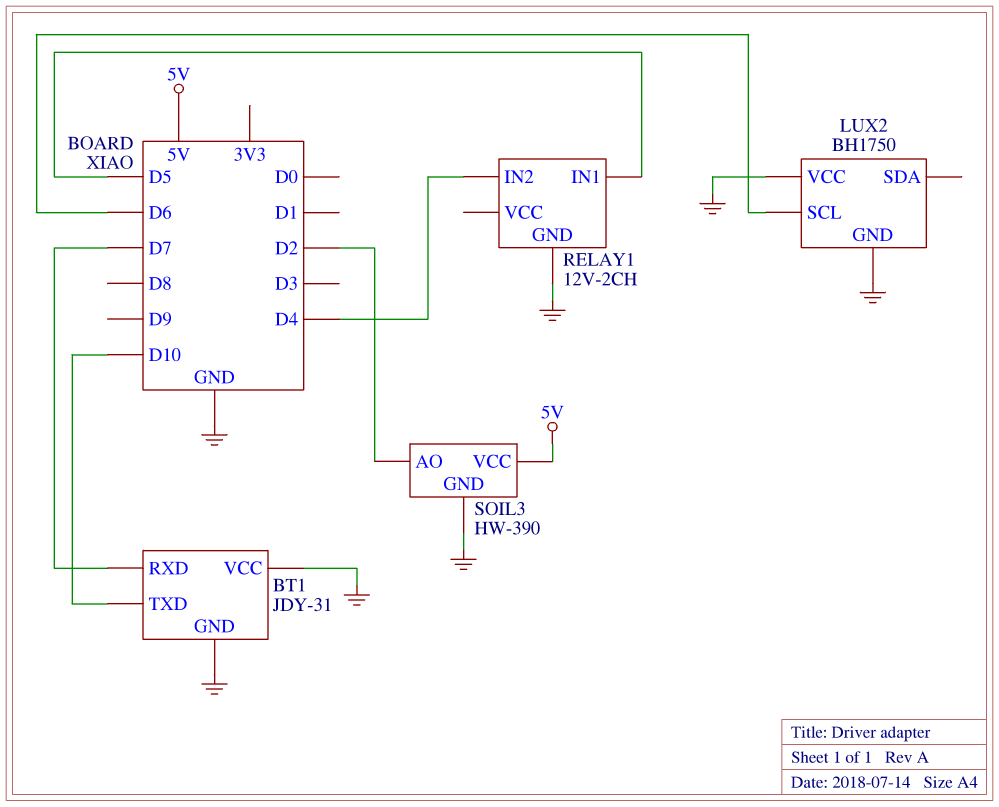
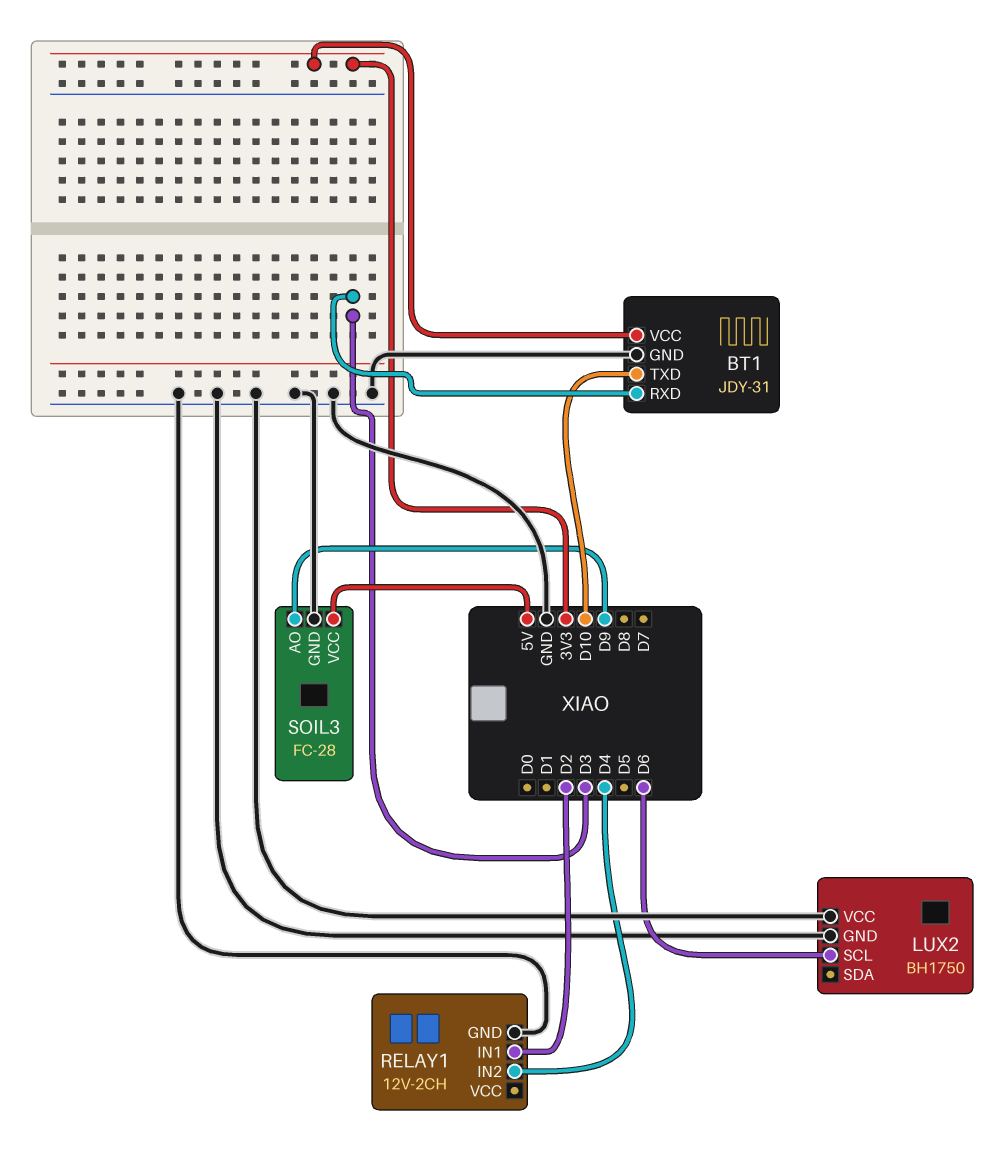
BT1 pin RXD: D7 -> D3
BT1 pin VCC: GND -> 3V3
RELAY1 pin IN1: D5 -> D2
SOIL3: HW-390 -> FC-28
SOIL3 pin AO: D2 -> D9

